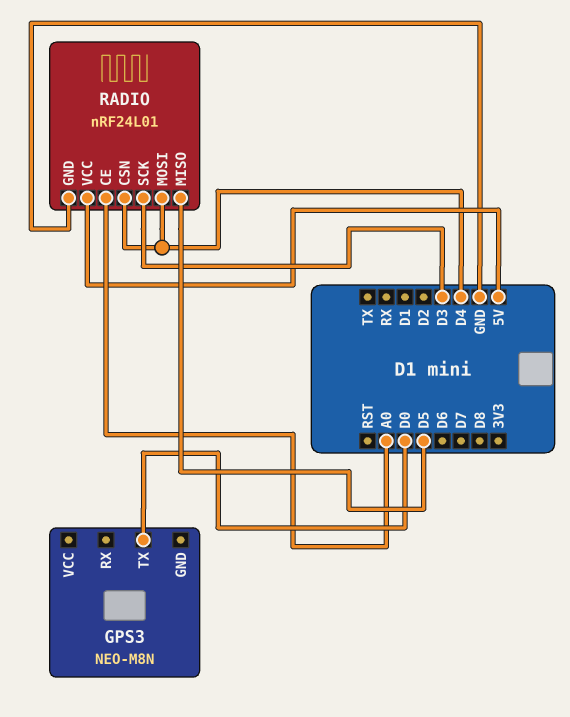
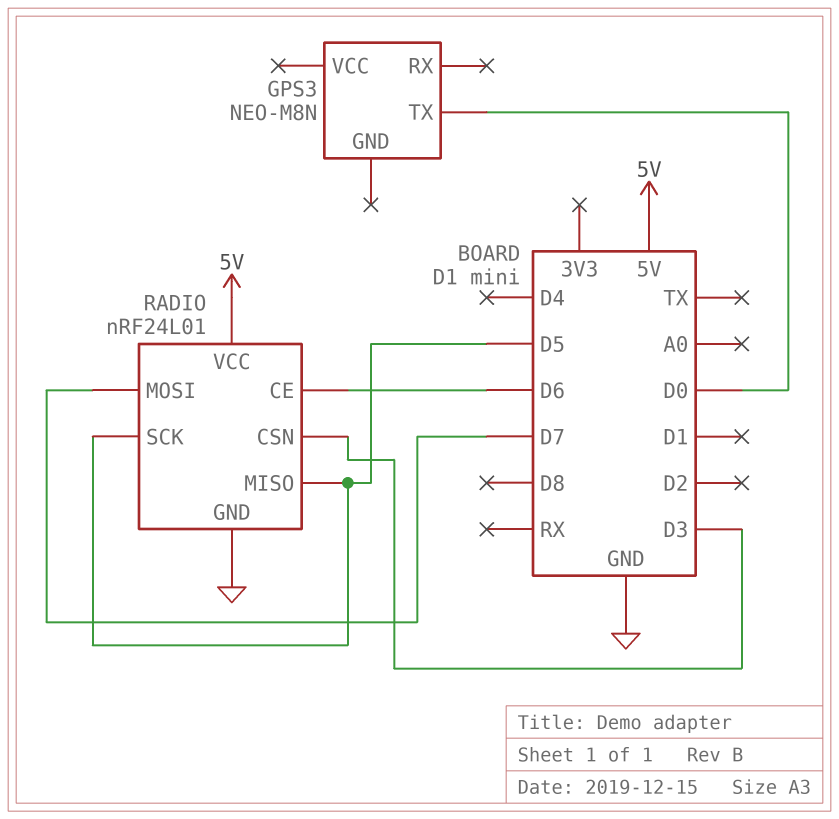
RADIO pin CE: A0 -> D6
RADIO pin CSN: D4 -> D3
RADIO pin MOSI: D4 -> D7
RADIO pin SCK: D3 -> D5

